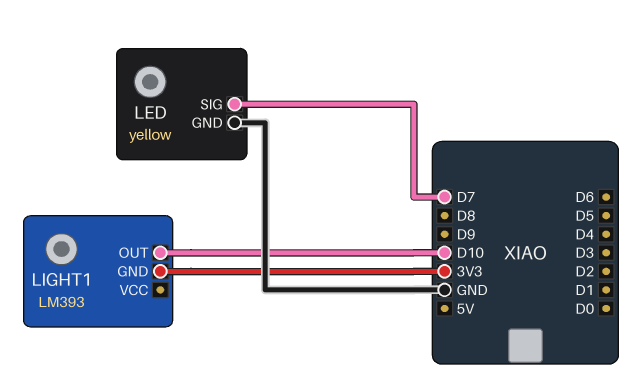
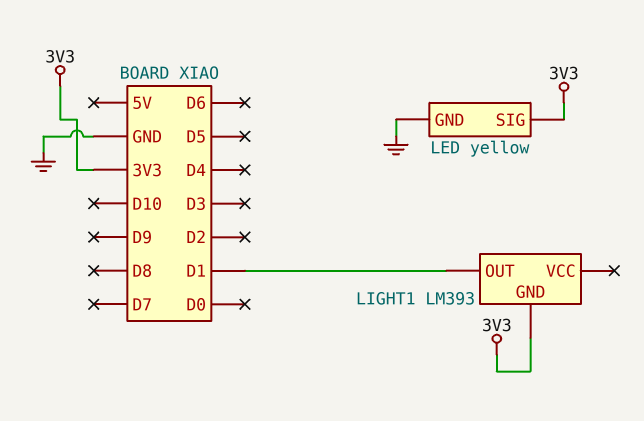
LED pin SIG: D7 -> 3V3
LIGHT1 pin OUT: D10 -> D1

